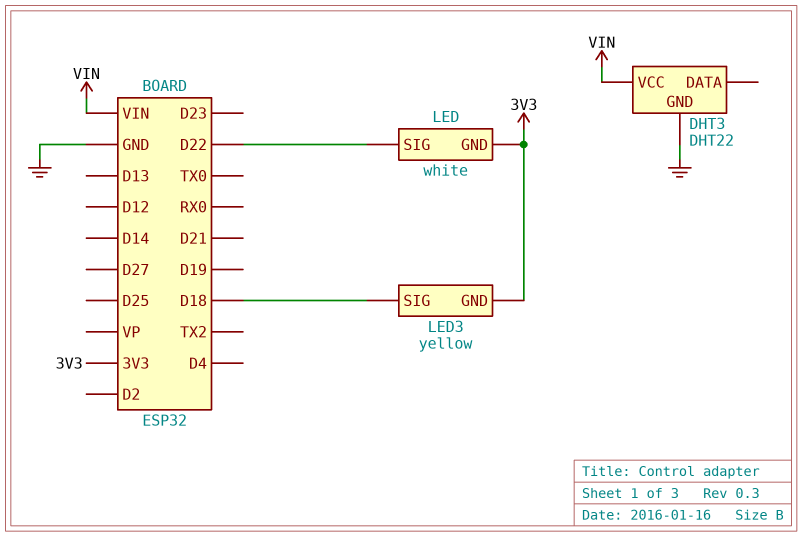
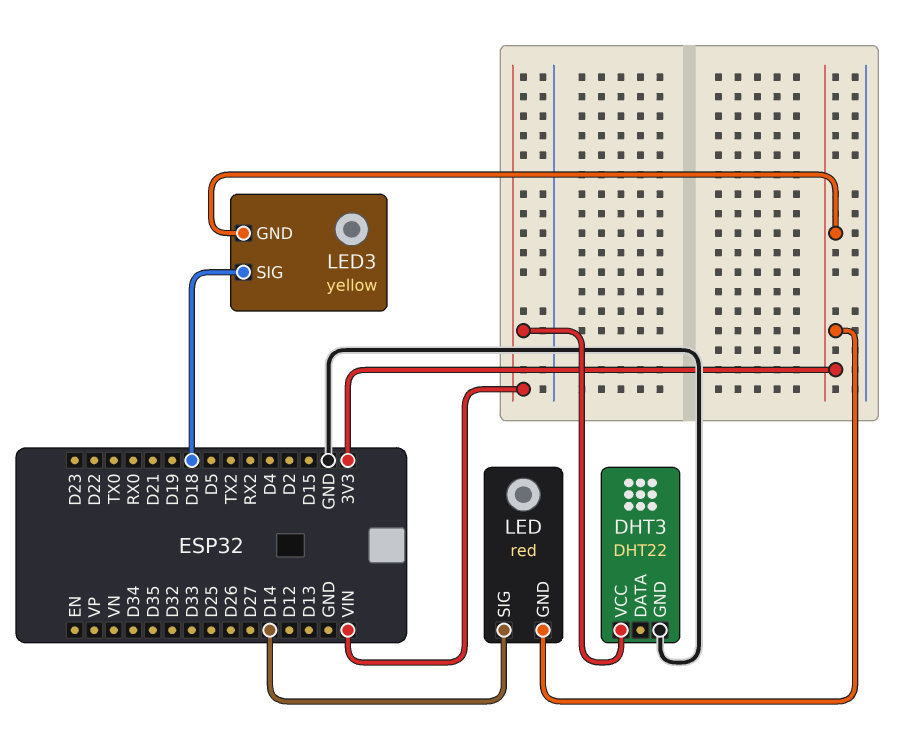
LED: white -> red
LED pin SIG: D22 -> D14

